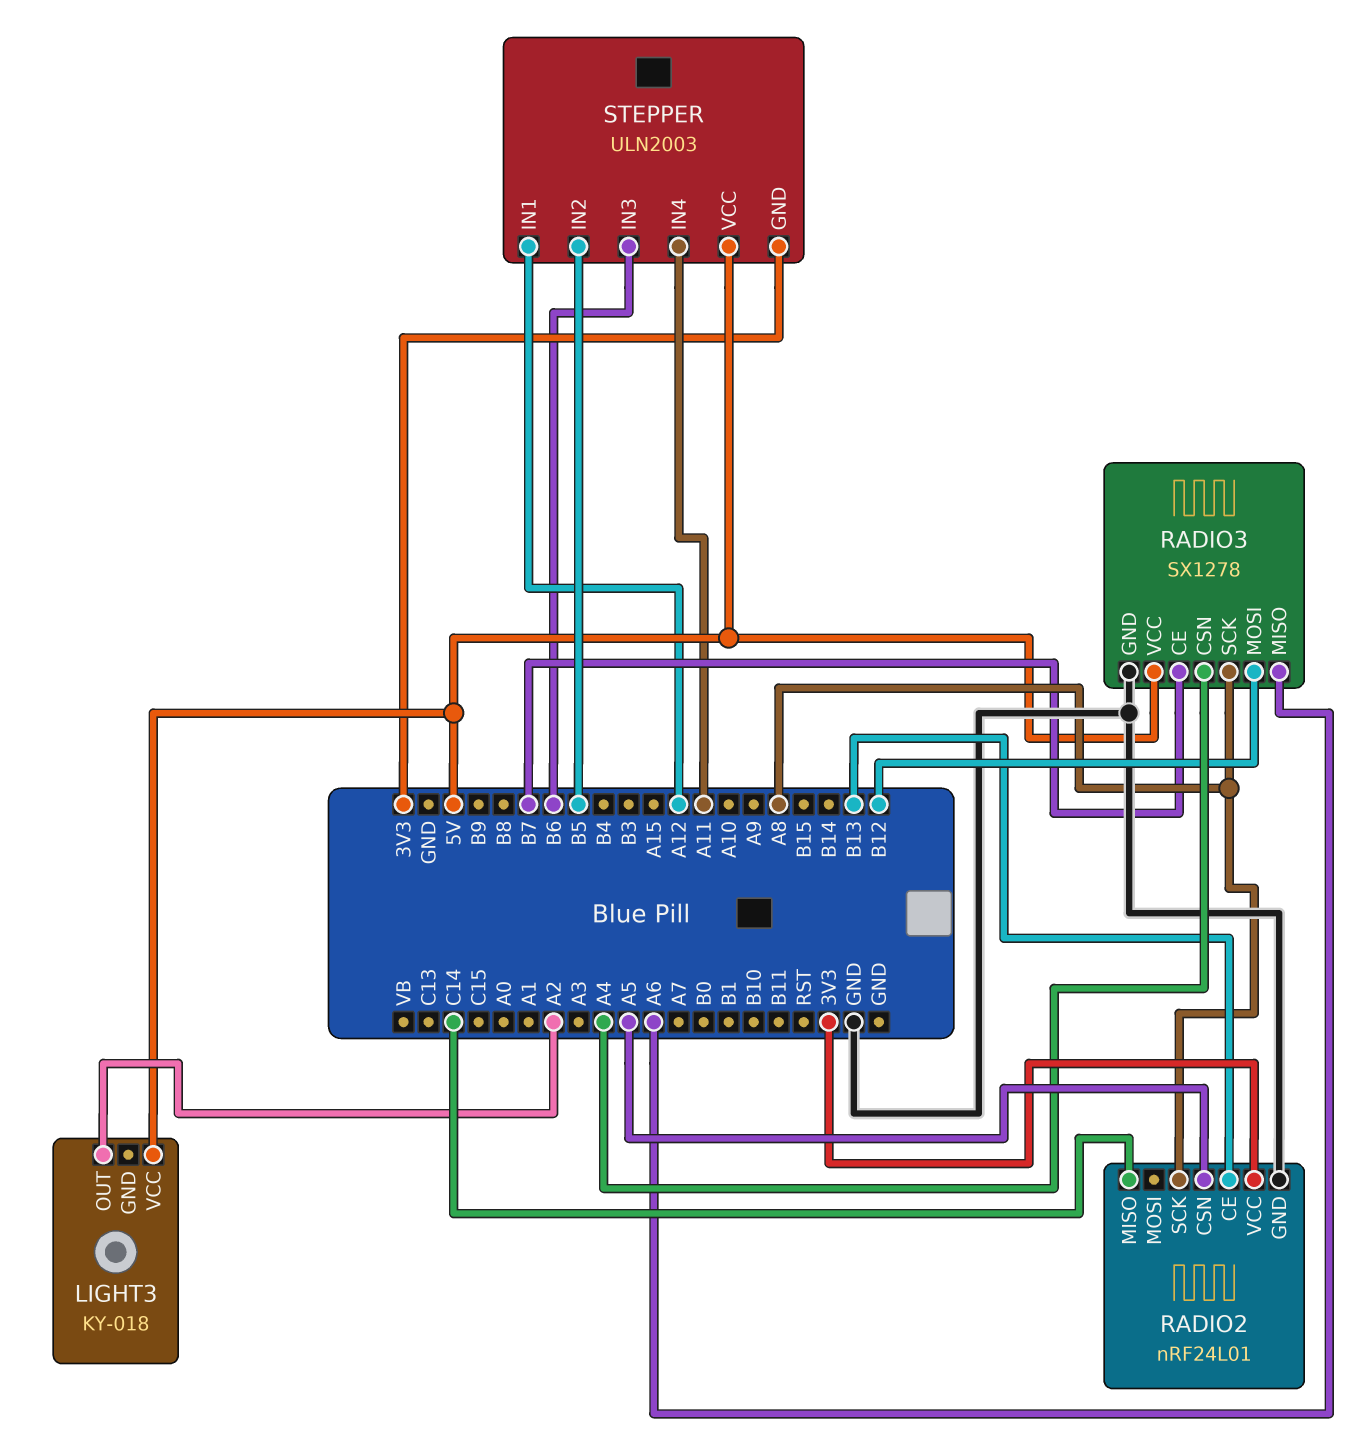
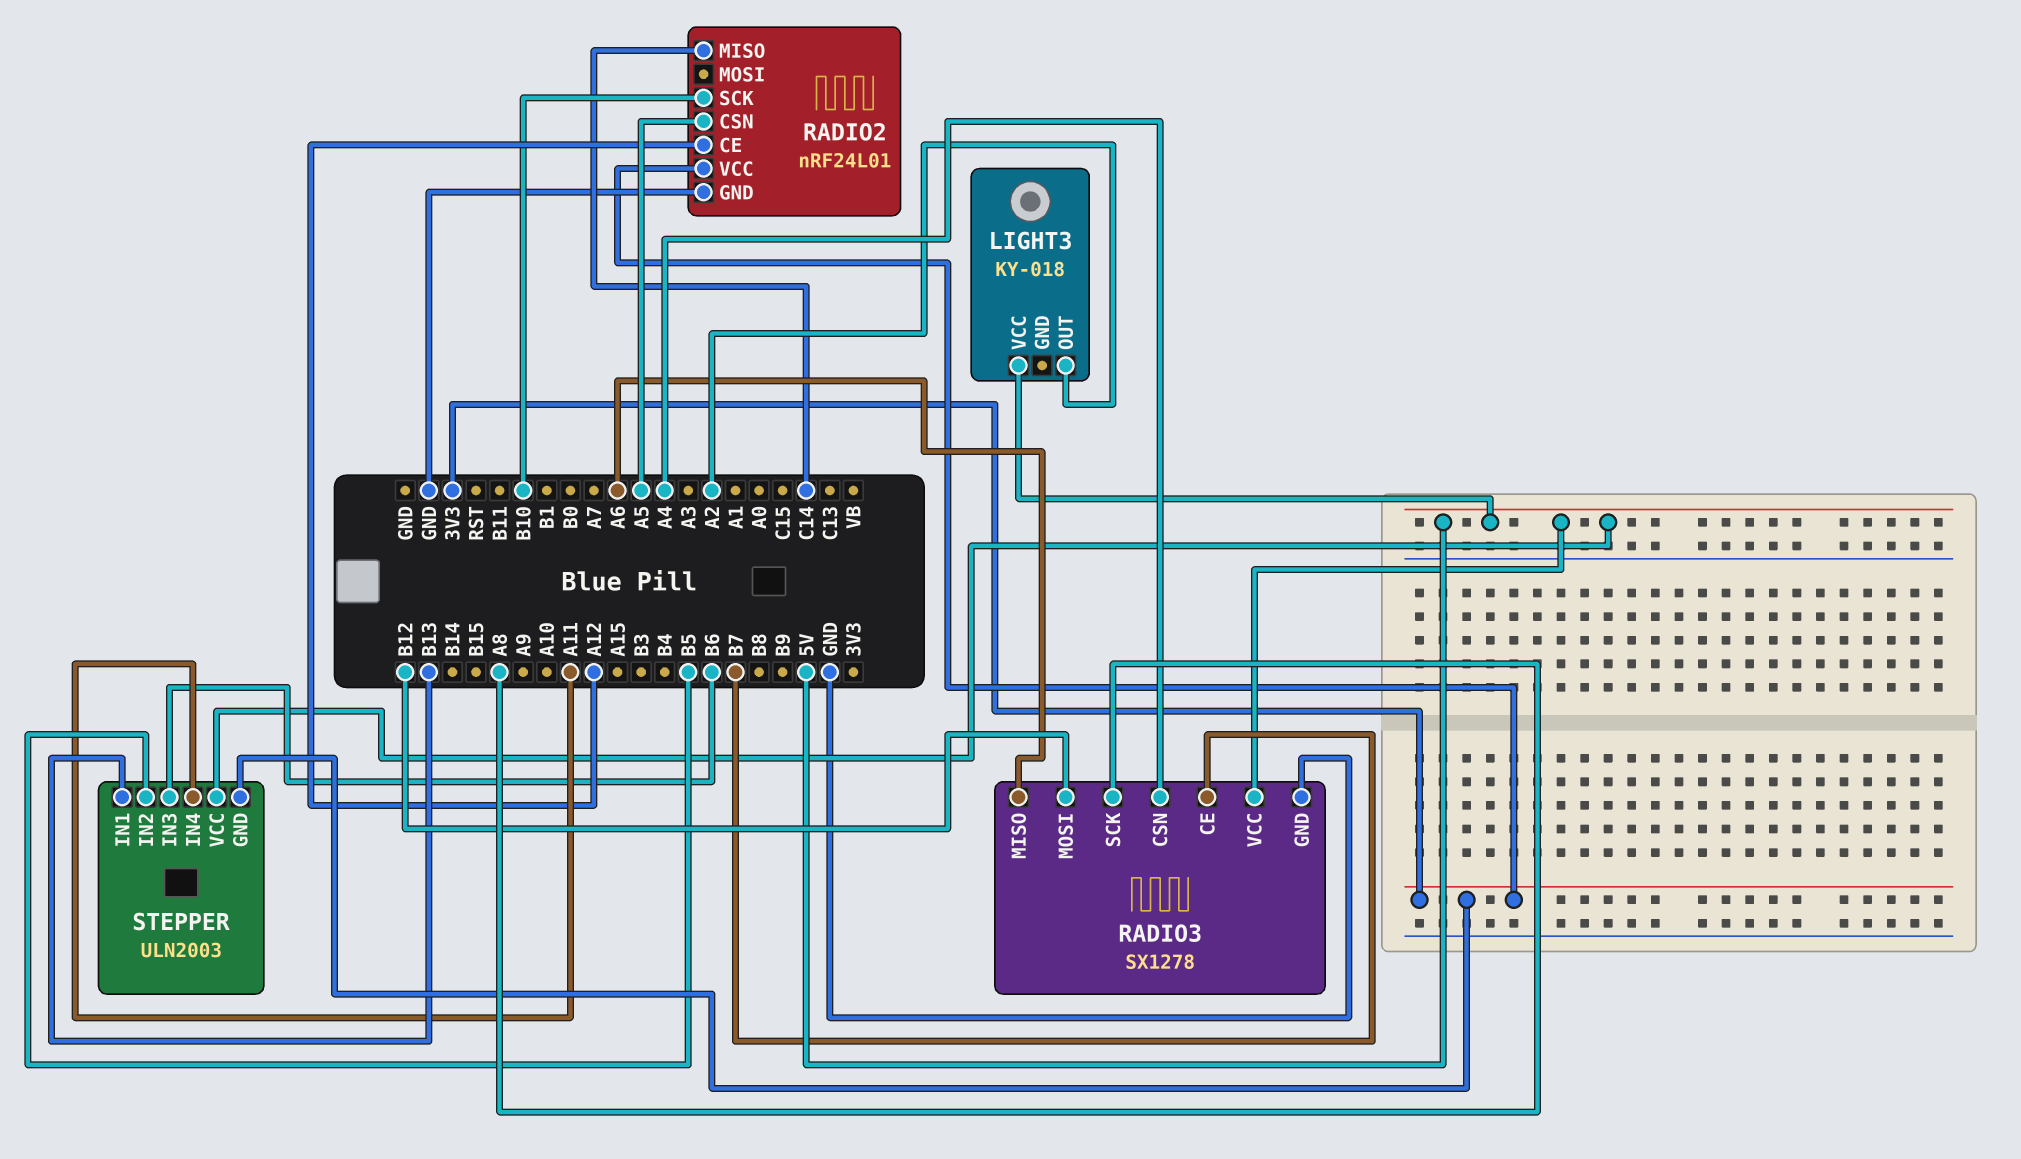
RADIO2 pin CE: B13 -> A12
RADIO2 pin SCK: A8 -> B10
STEPPER pin IN1: A12 -> B13

